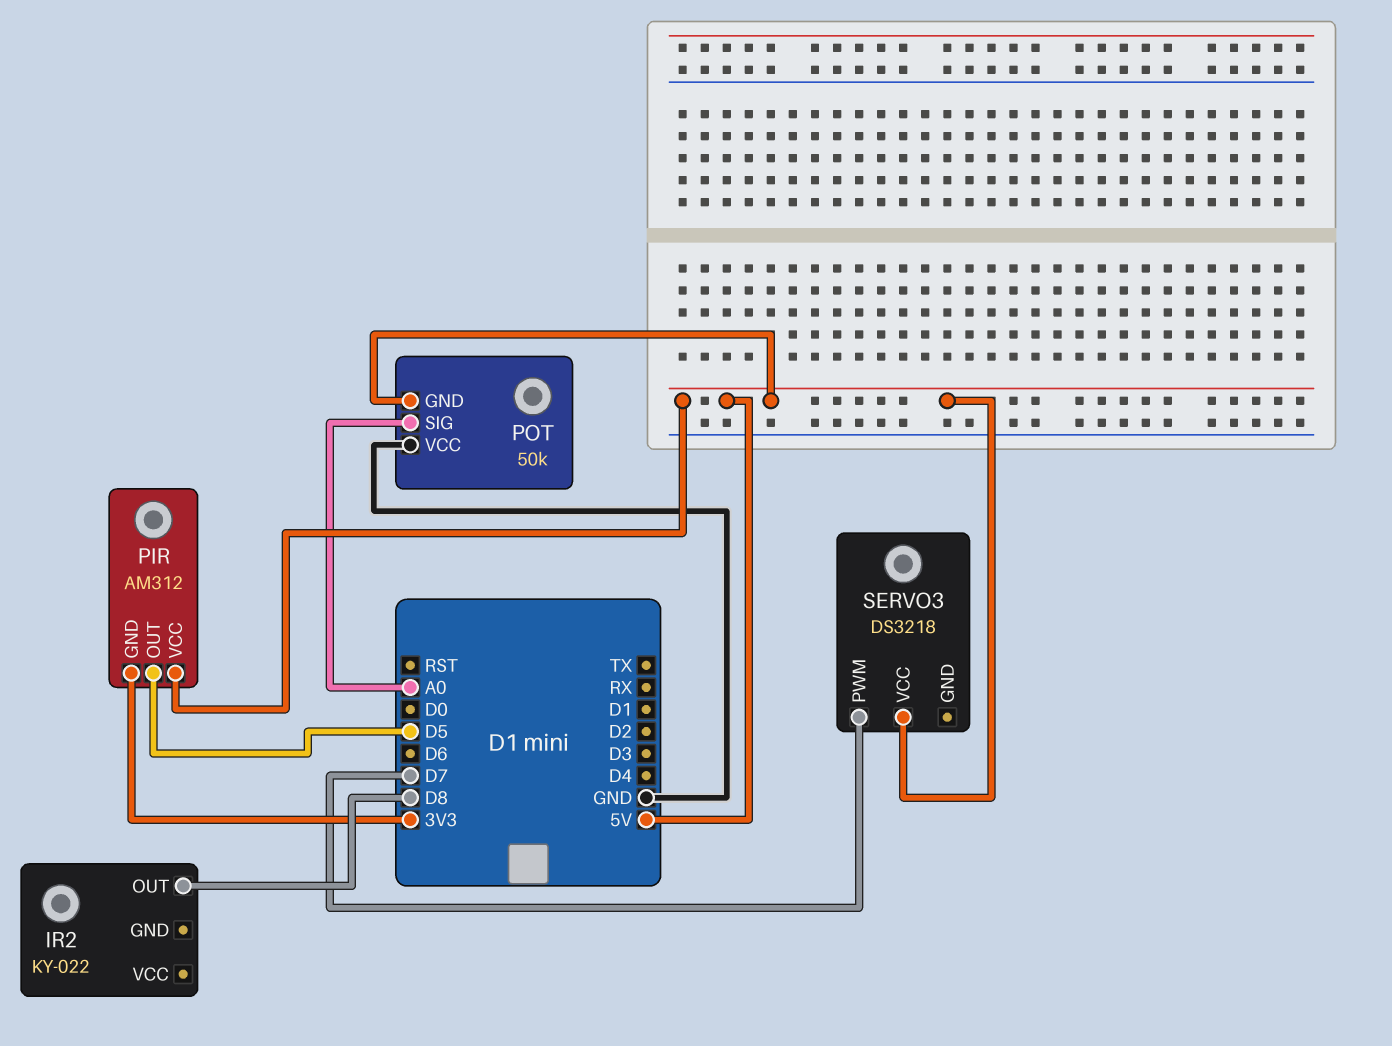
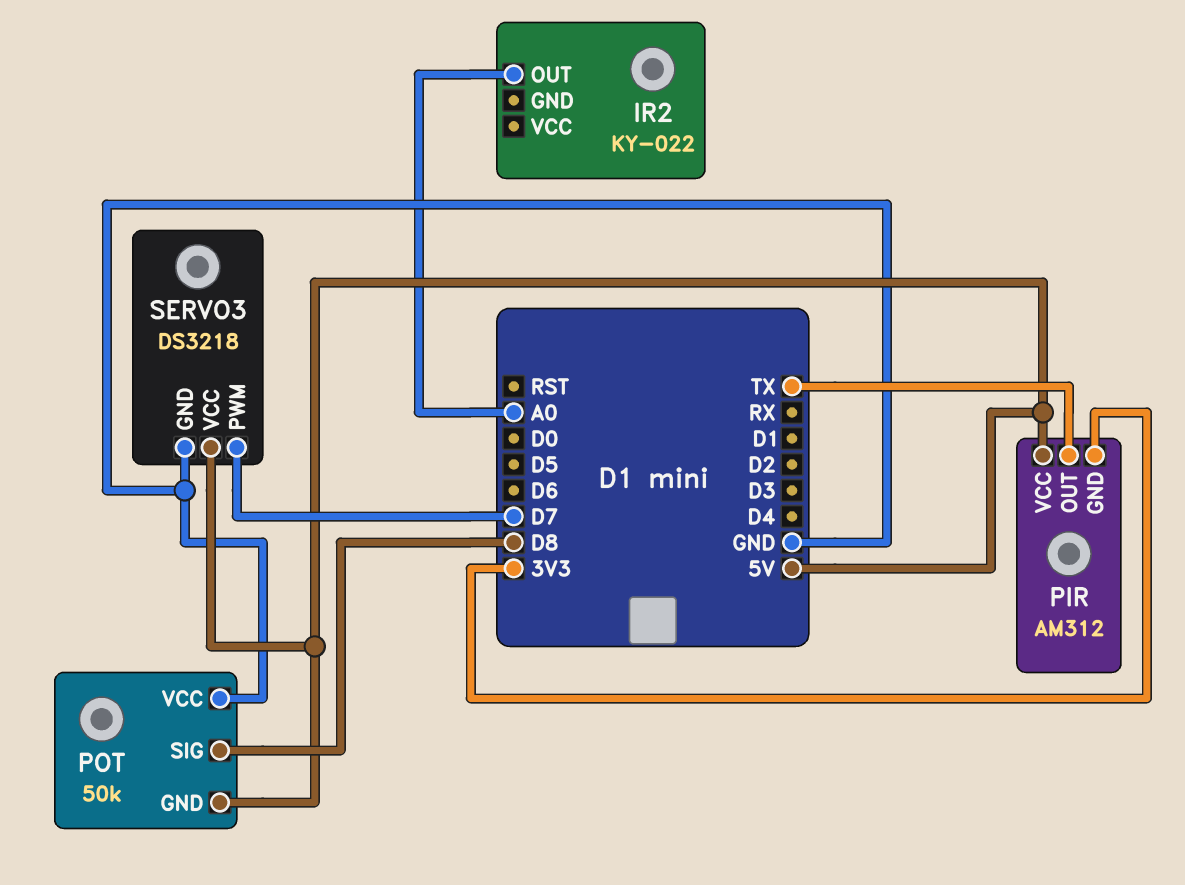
IR2 pin OUT: D8 -> A0
PIR pin OUT: D5 -> TX
POT pin SIG: A0 -> D8
SERVO3 pin GND: none -> GND

